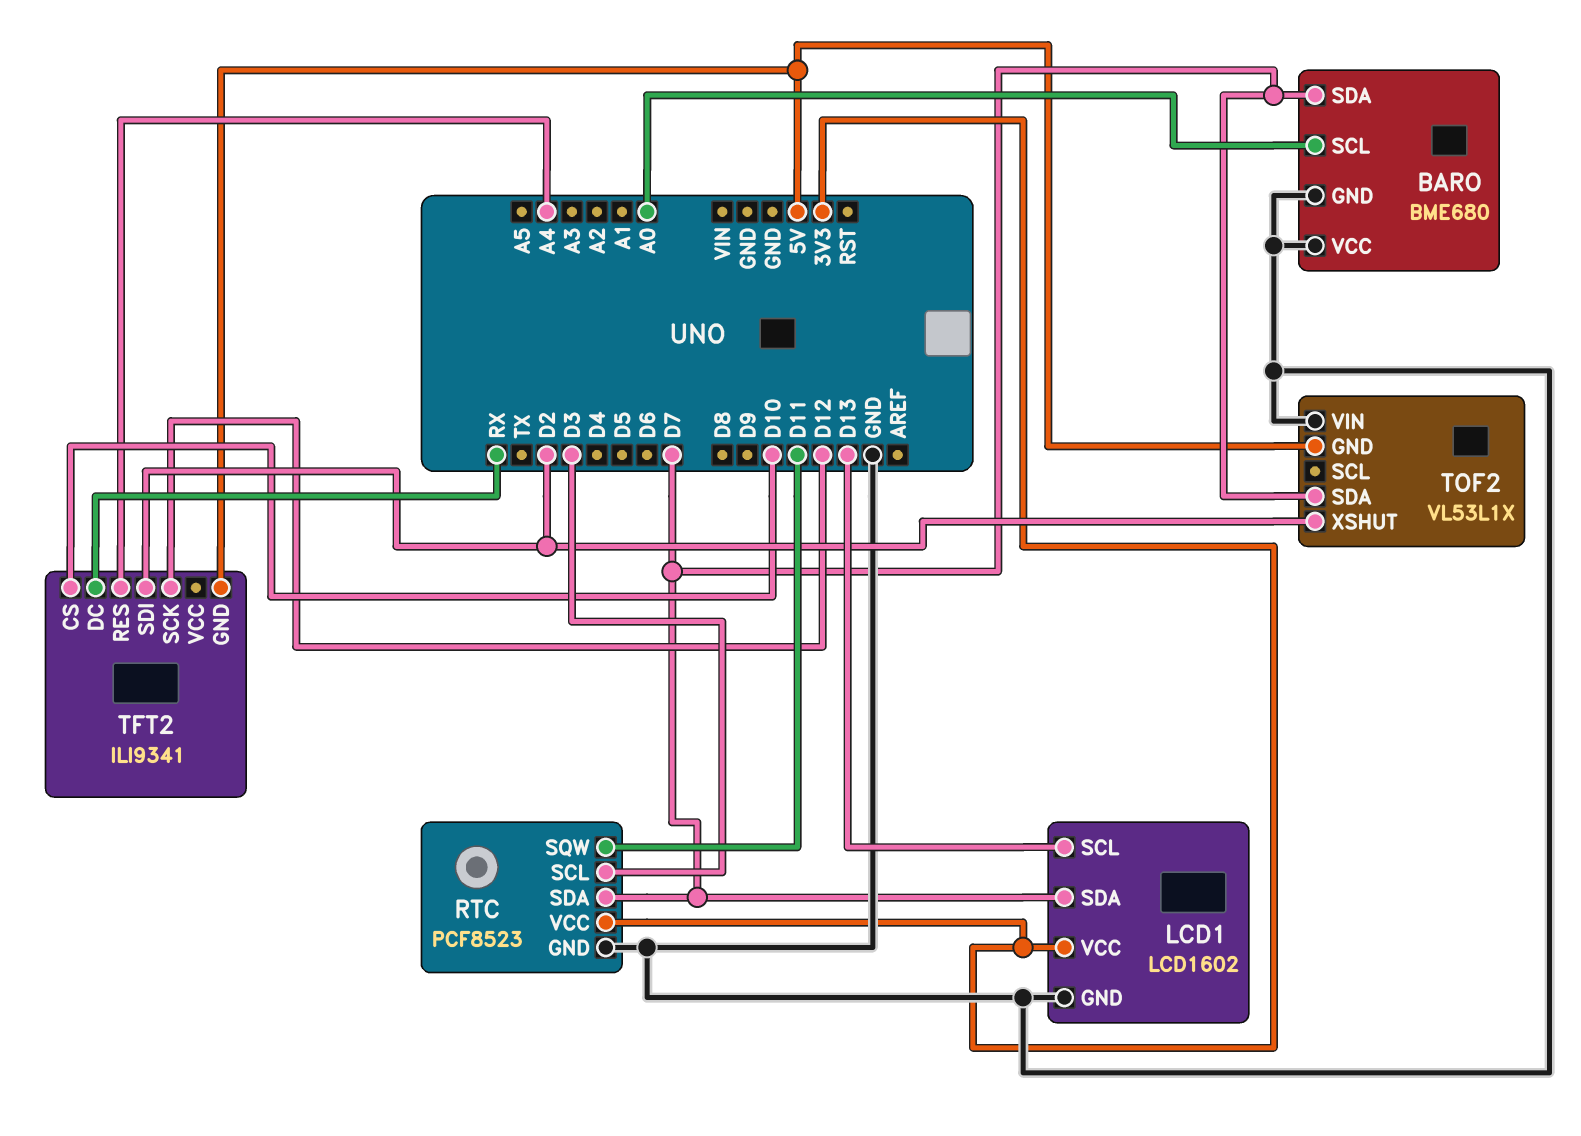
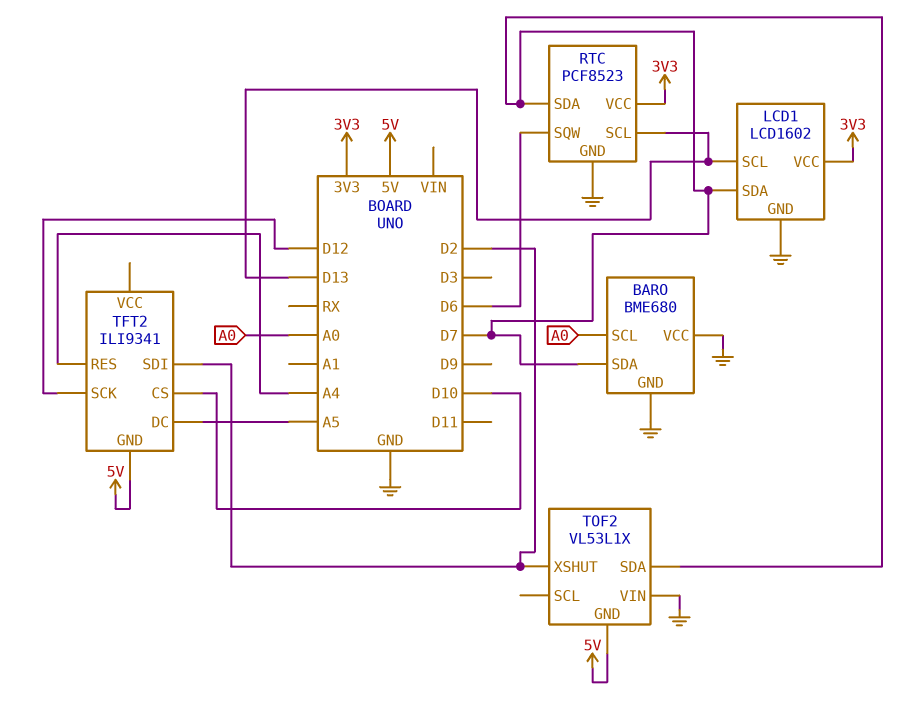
RTC pin SCL: D3 -> D13
RTC pin SQW: D11 -> D6
TFT2 pin DC: RX -> A5

